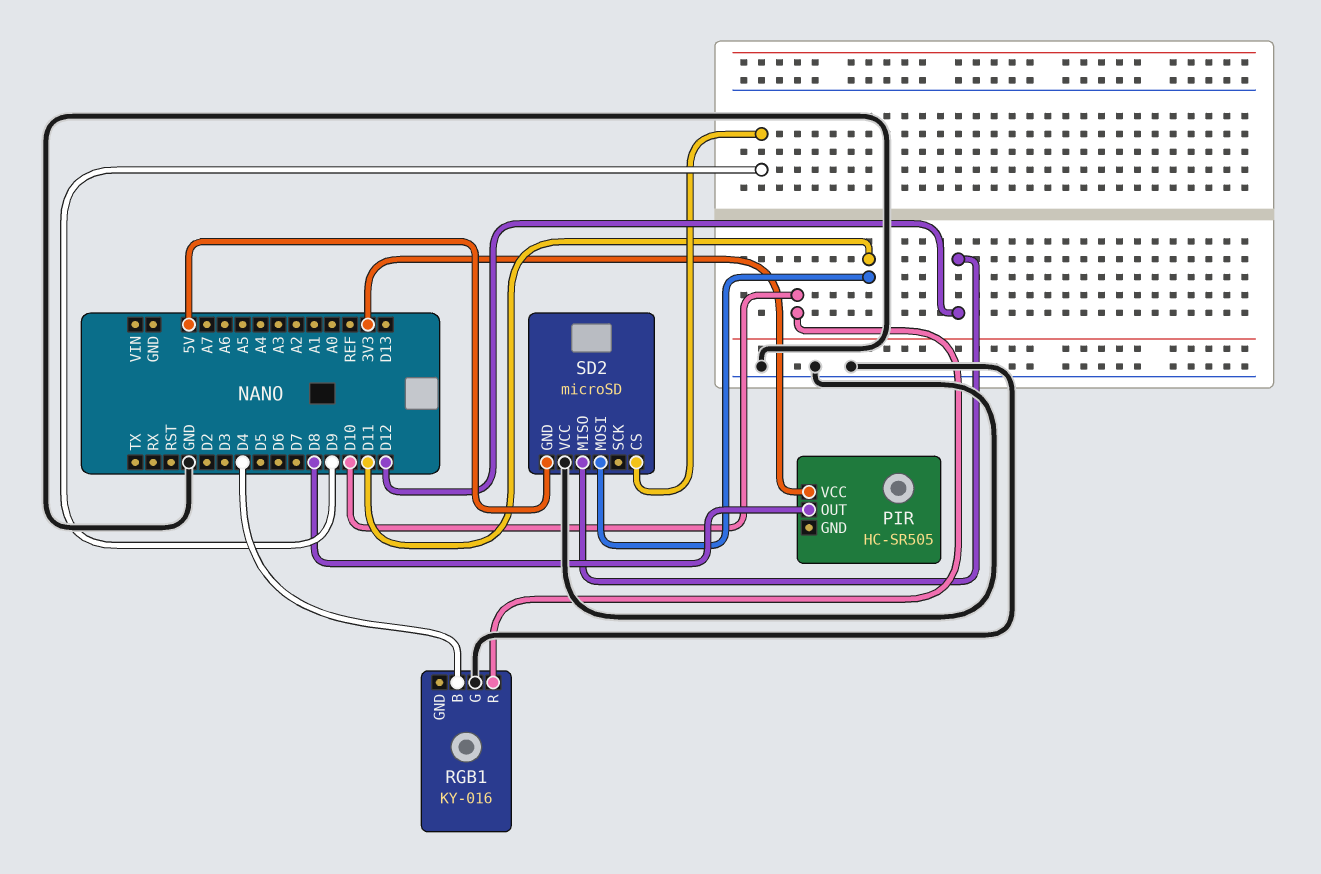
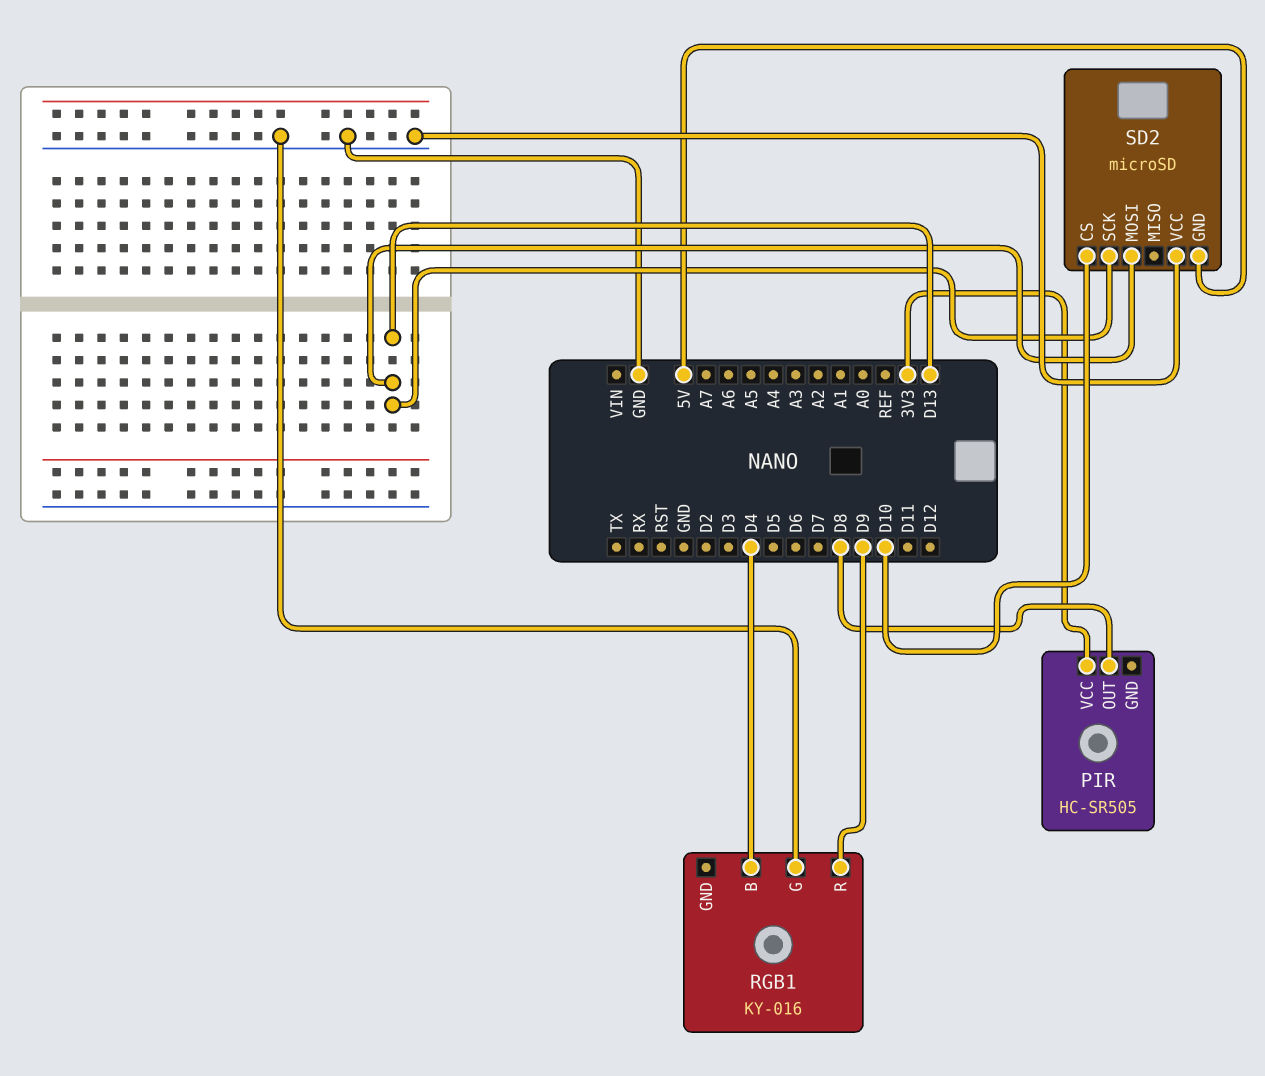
RGB1 pin R: D10 -> D9
SD2 pin CS: D9 -> D10
SD2 pin MISO: D12 -> none
SD2 pin MOSI: D11 -> D13
SD2 pin SCK: none -> D13

